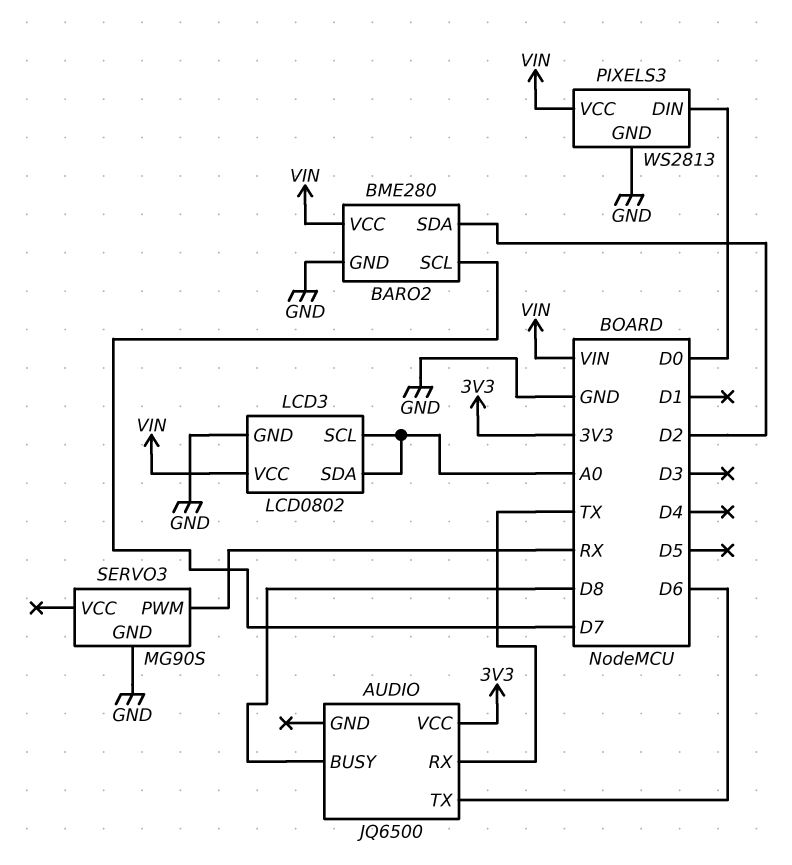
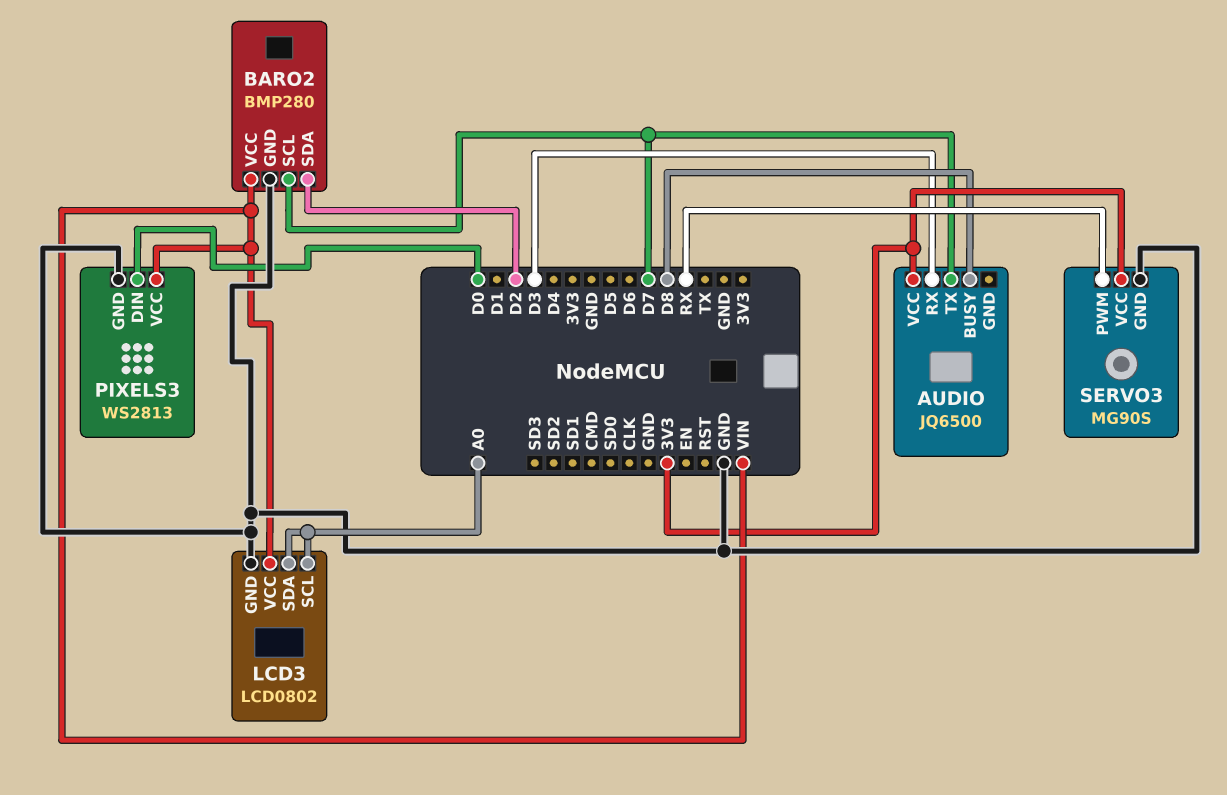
AUDIO pin RX: TX -> D3
AUDIO pin TX: D6 -> D7
BARO2: BME280 -> BMP280
SERVO3 pin VCC: none -> 3V3

